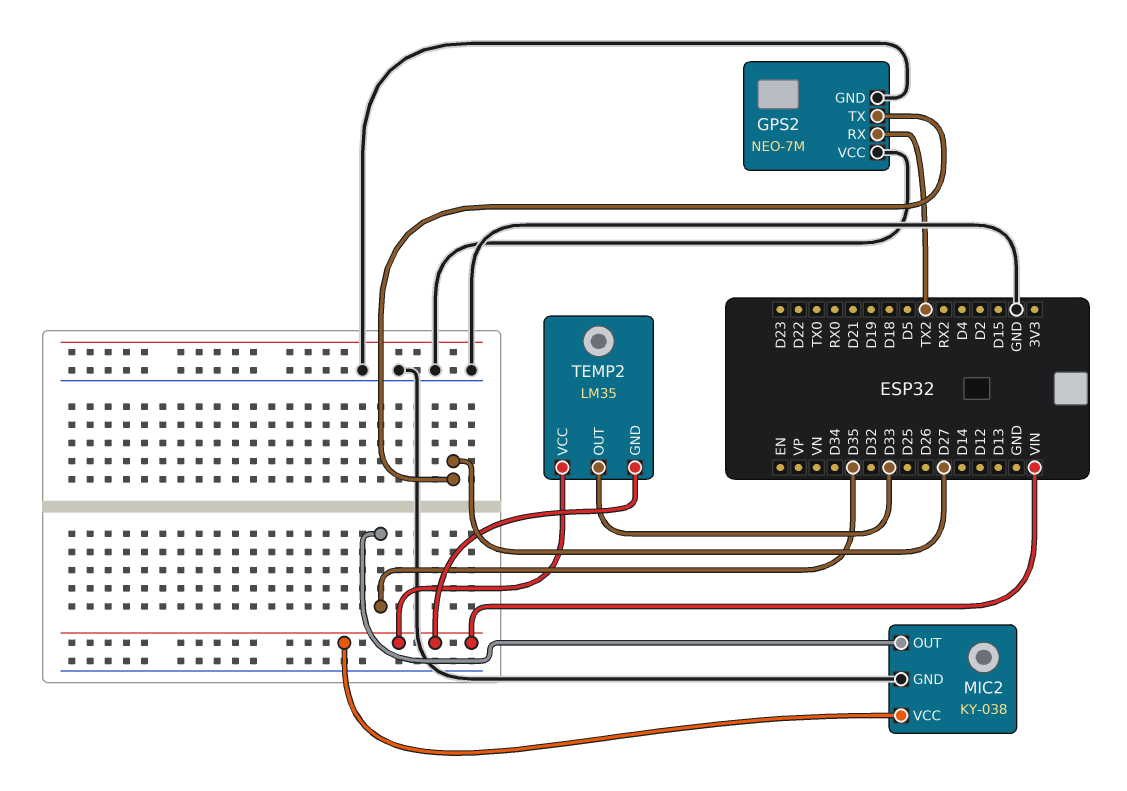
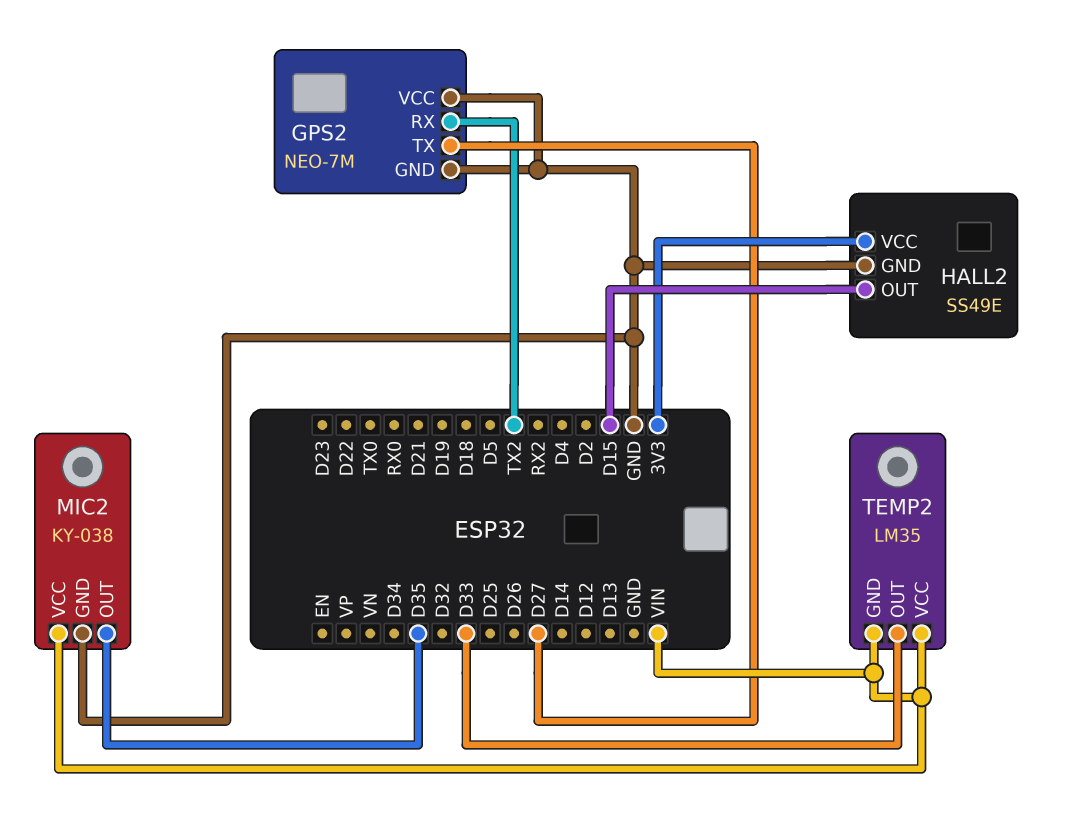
HALL2: none -> SS49E
HALL2 pin GND: none -> GND
HALL2 pin OUT: none -> D15
HALL2 pin VCC: none -> 3V3

